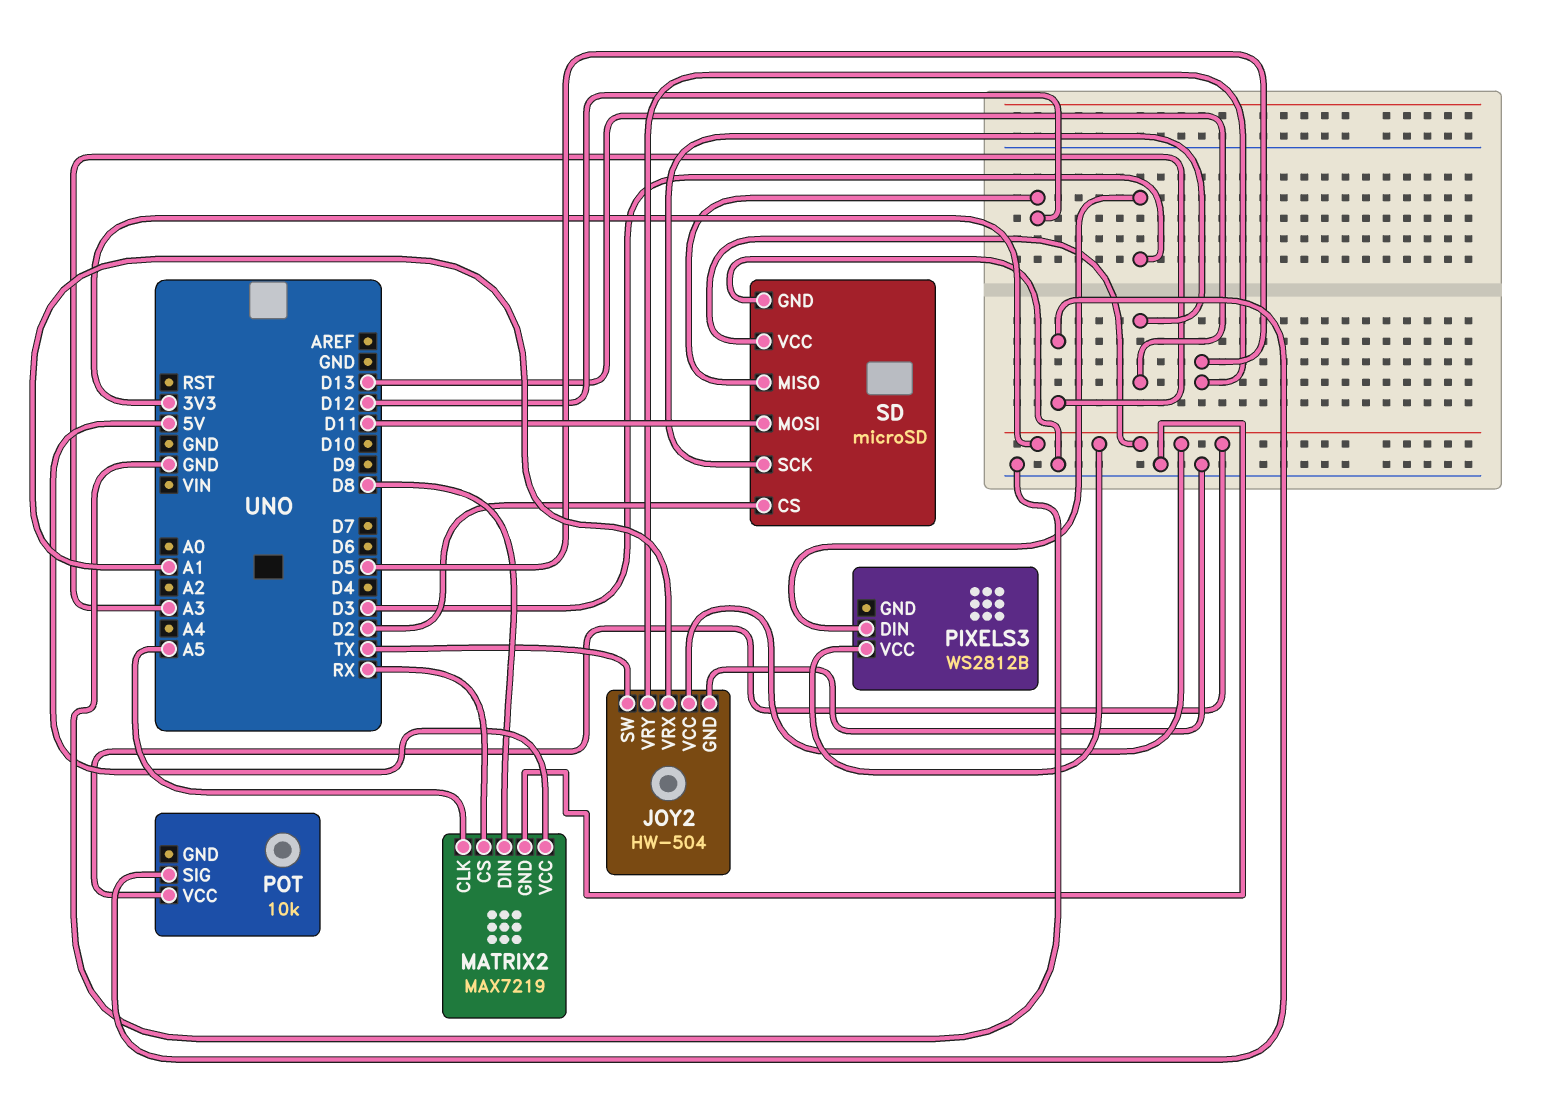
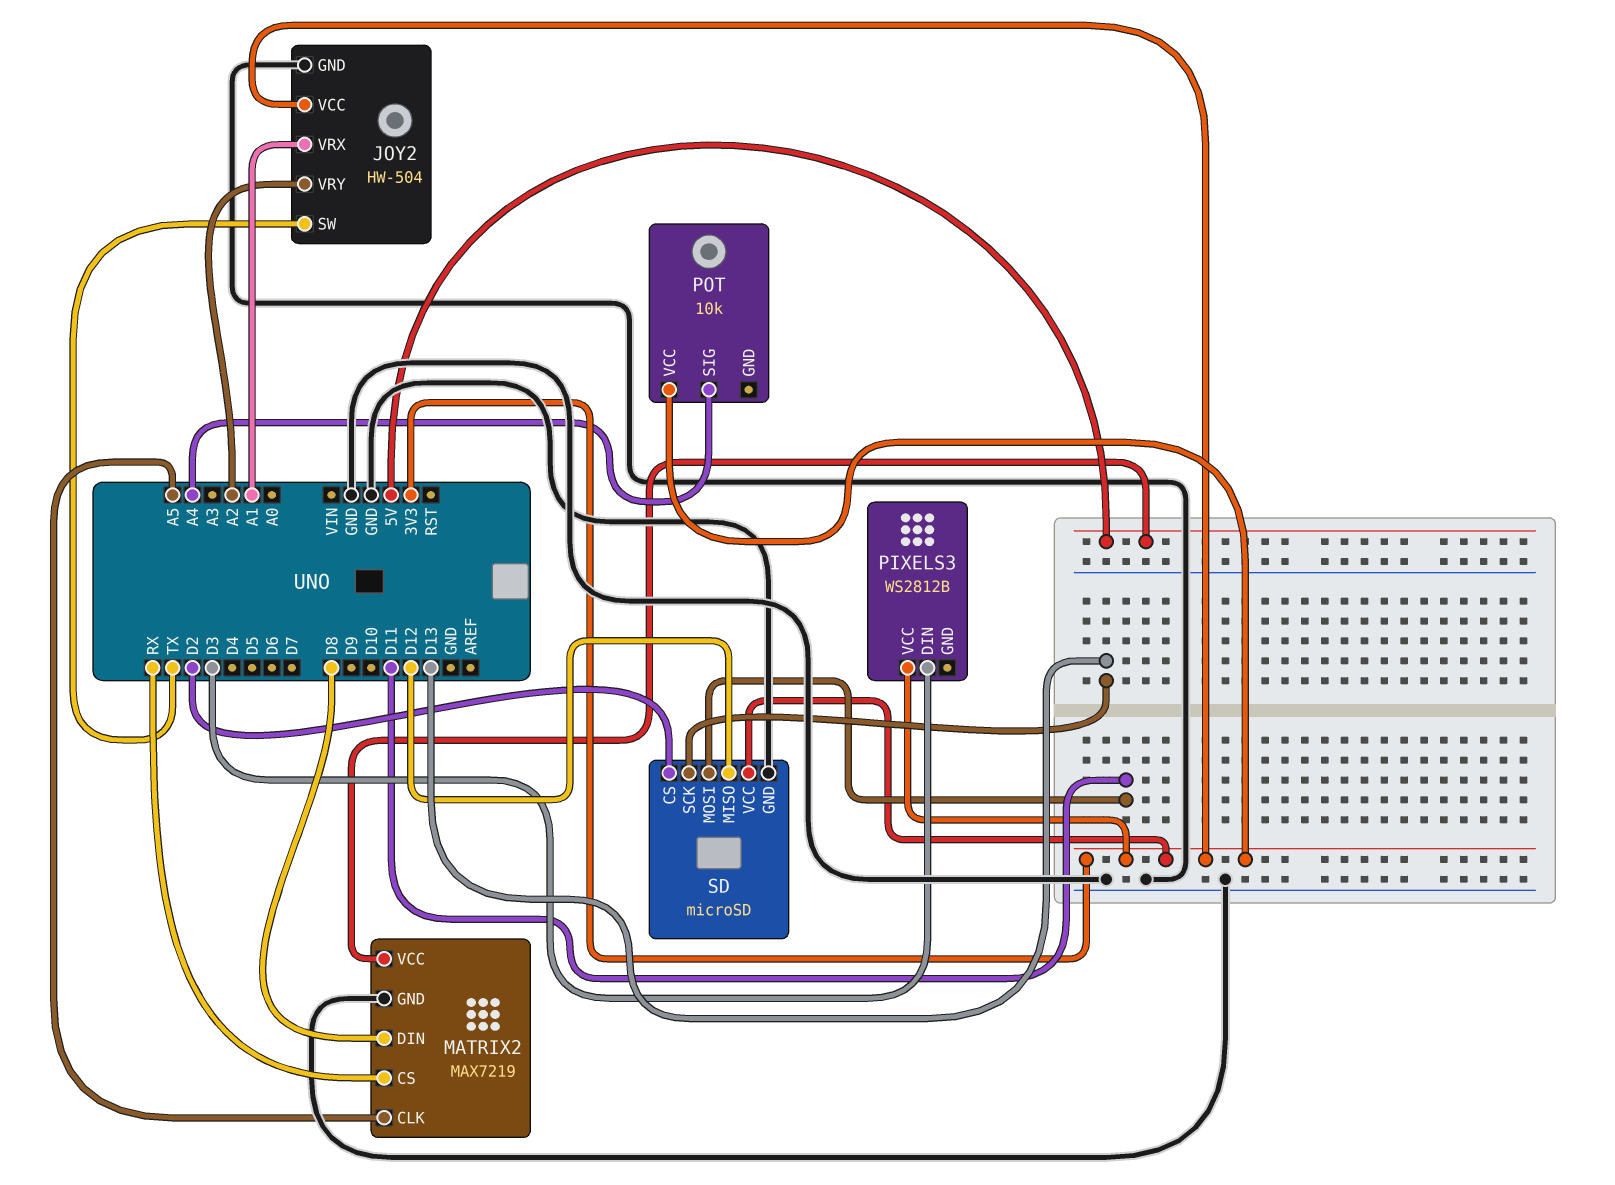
JOY2 pin VRY: D5 -> A2
POT pin SIG: A3 -> A4

